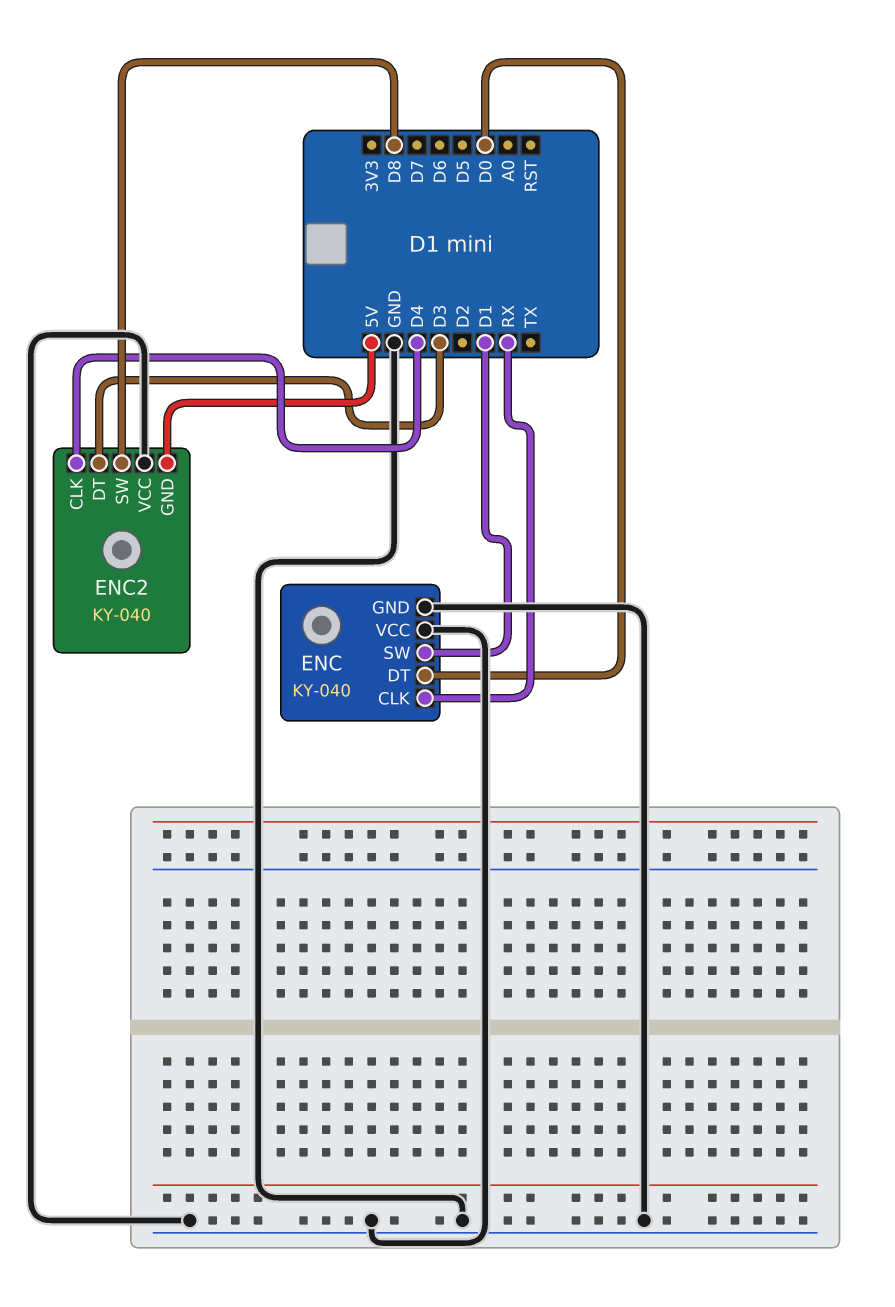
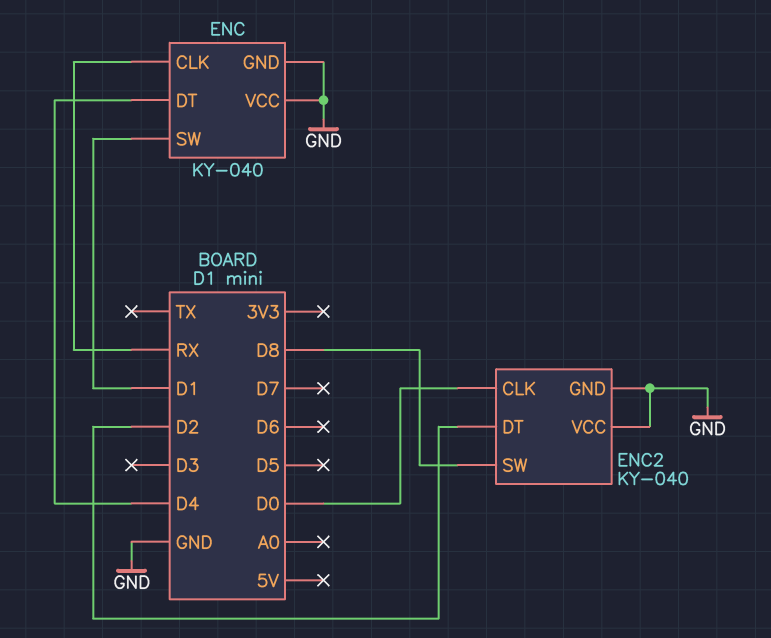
ENC pin DT: D0 -> D4
ENC2 pin CLK: D4 -> D0
ENC2 pin DT: D3 -> D2
ENC2 pin GND: 5V -> GND

